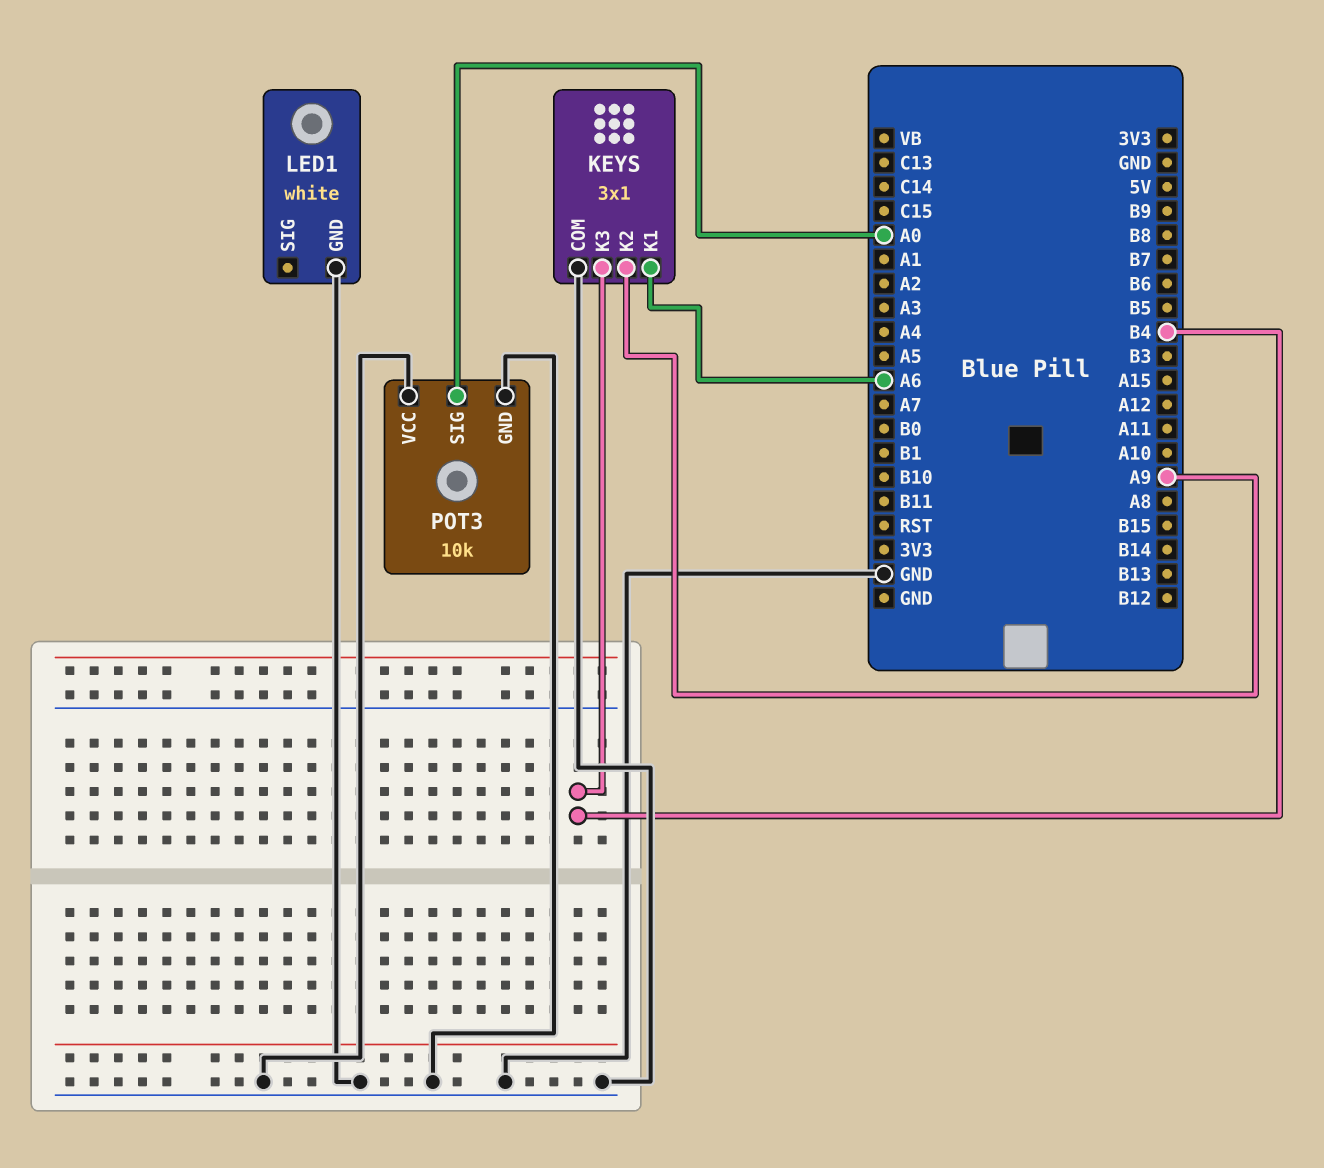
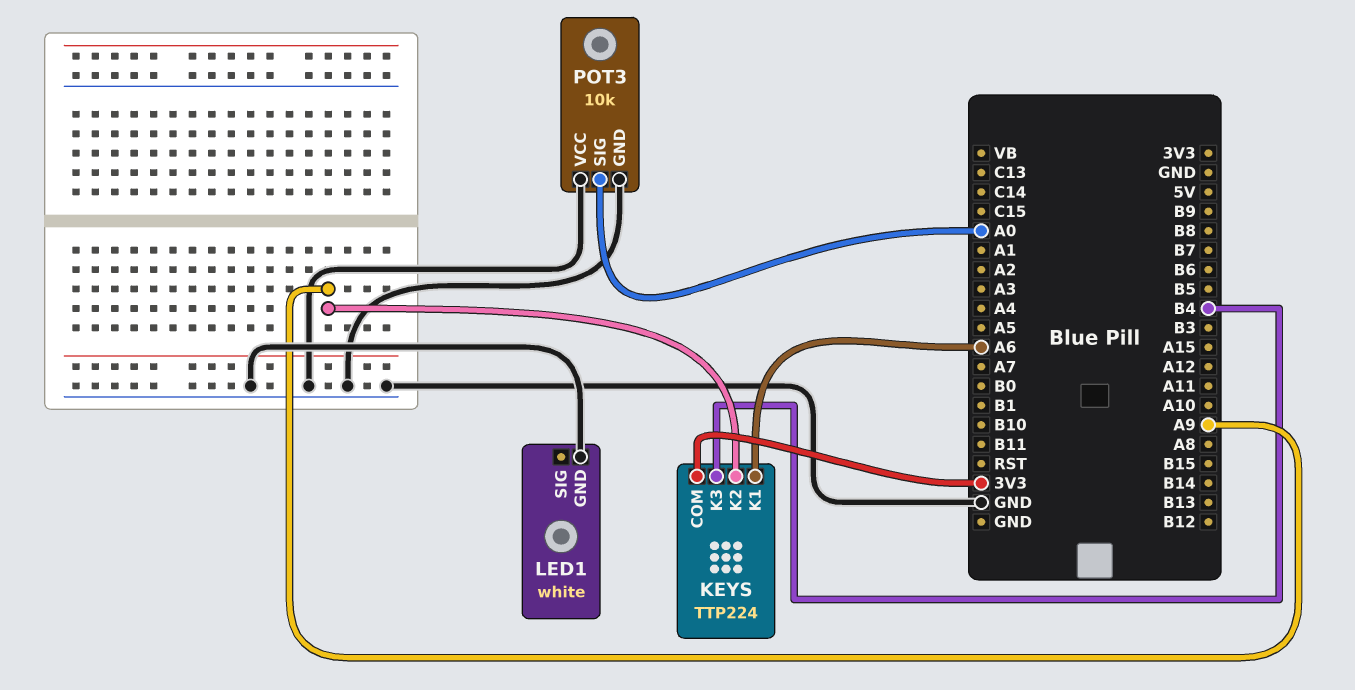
KEYS: 3x1 -> TTP224
KEYS pin COM: GND -> 3V3

